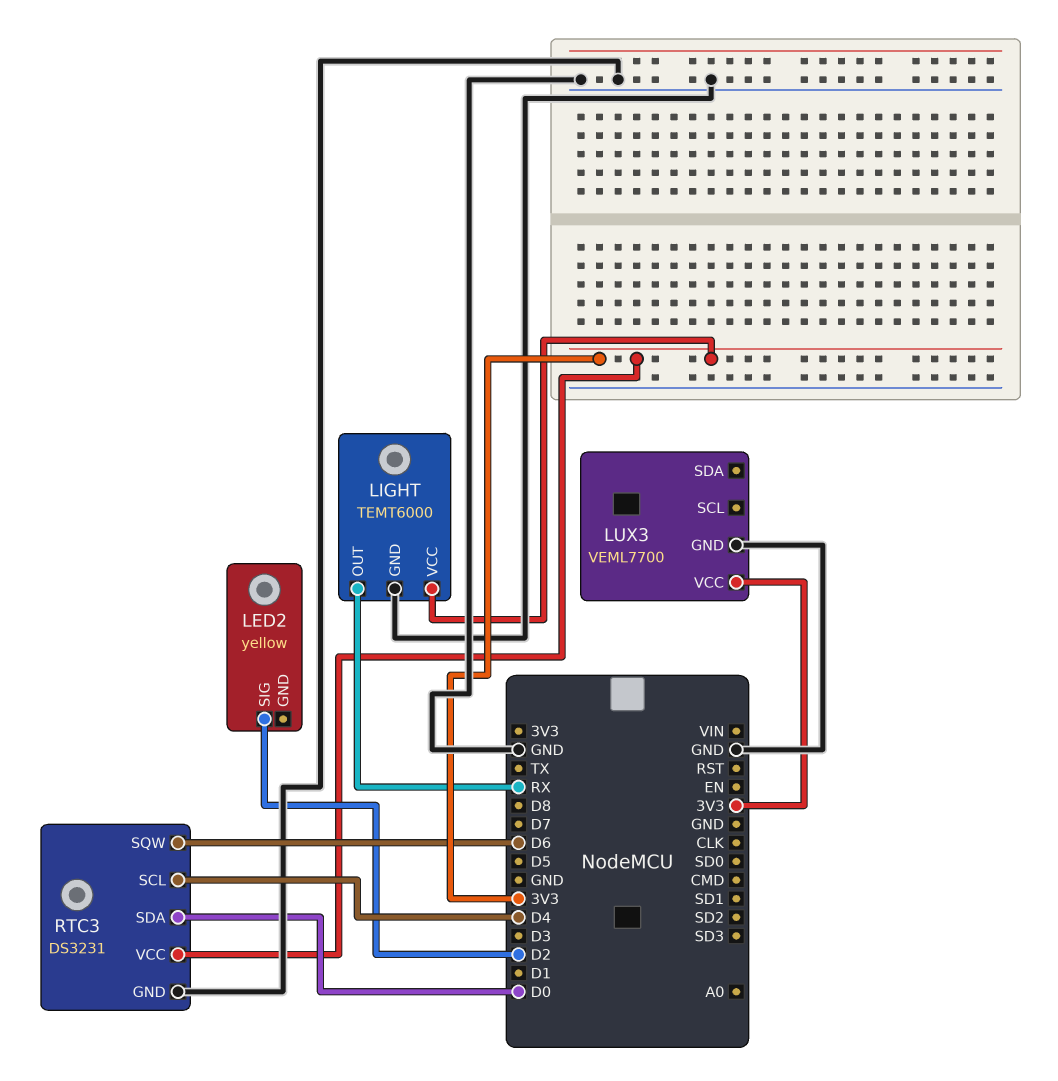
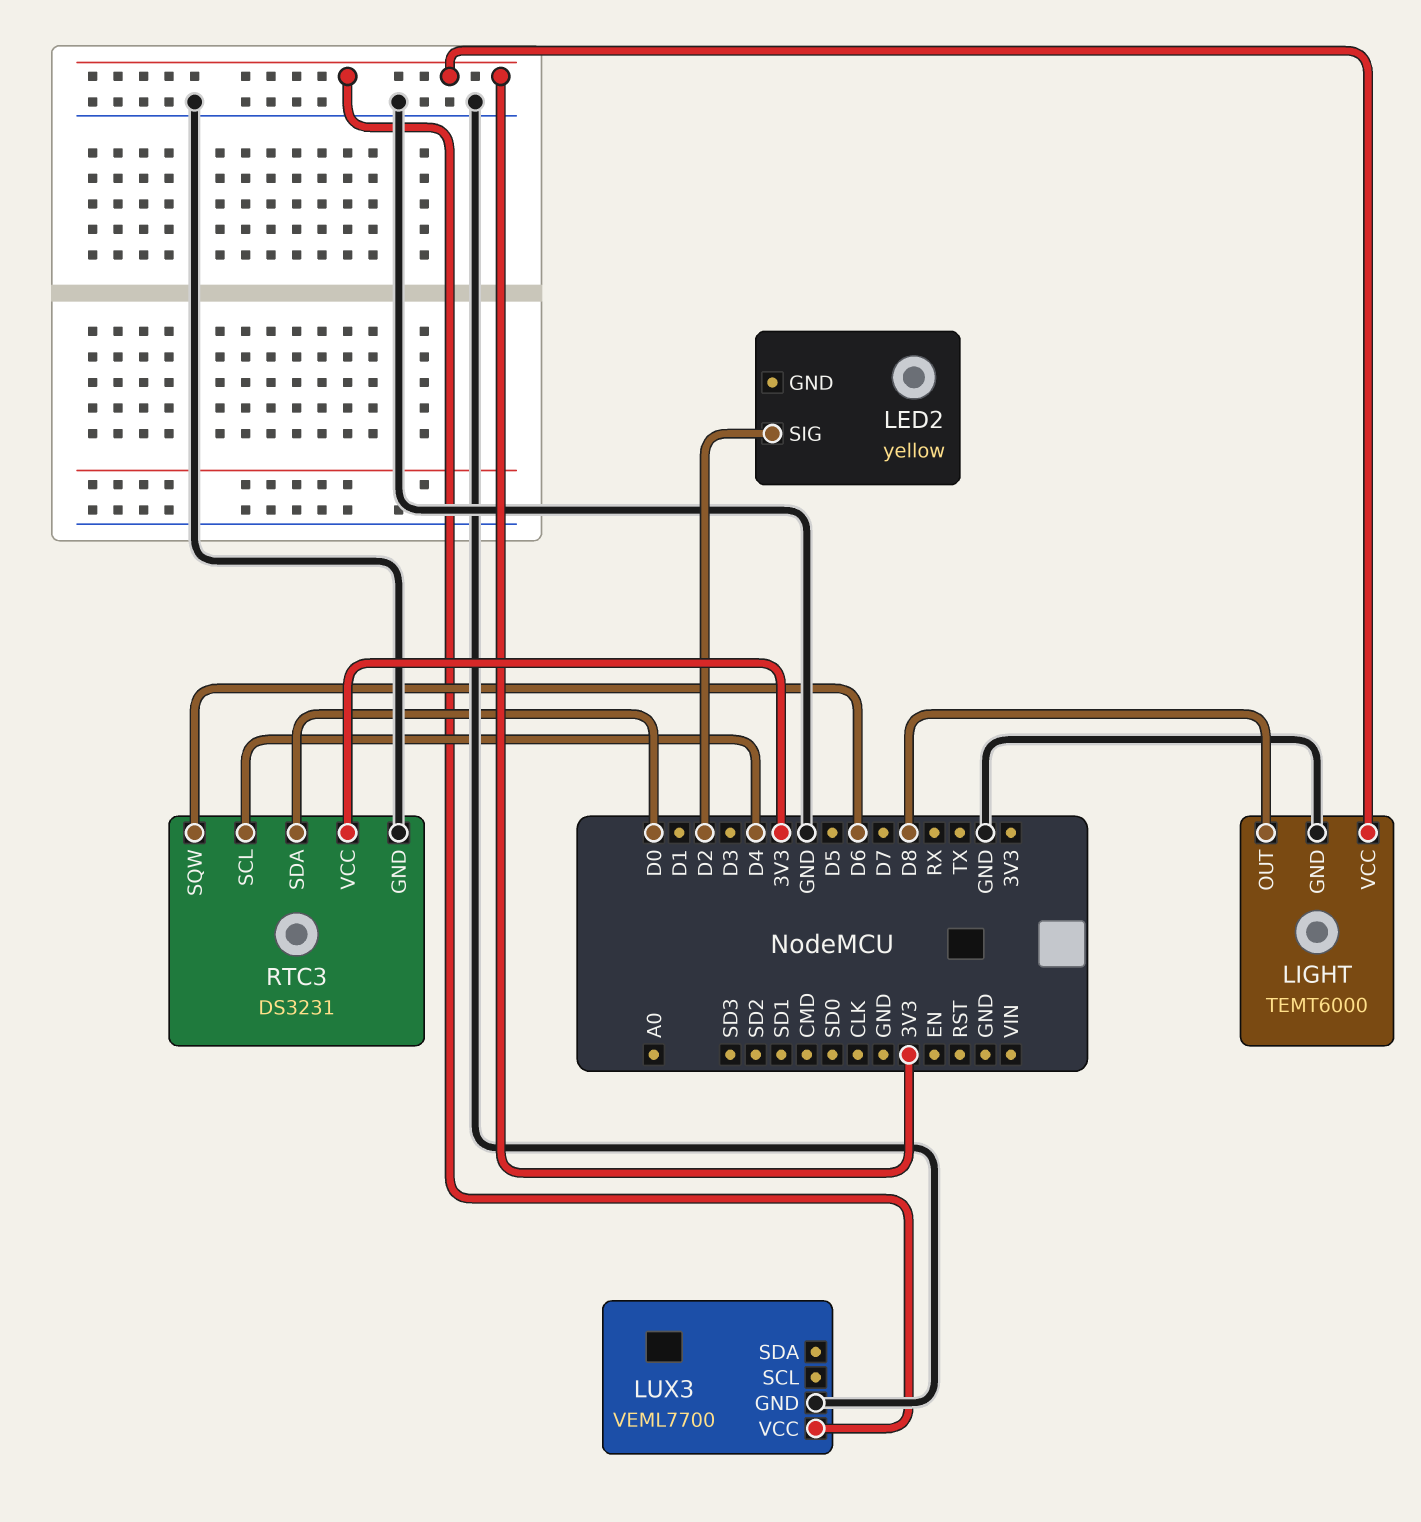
LIGHT pin OUT: RX -> D8

